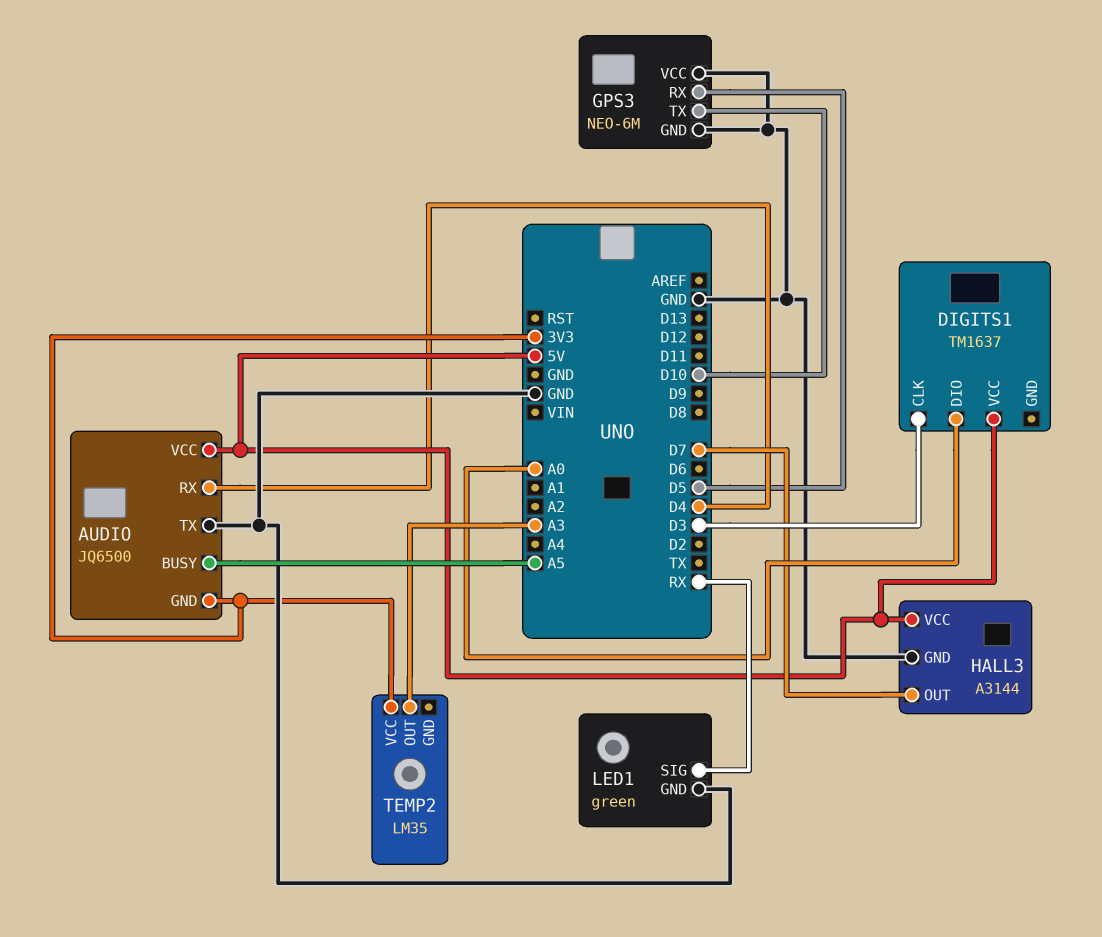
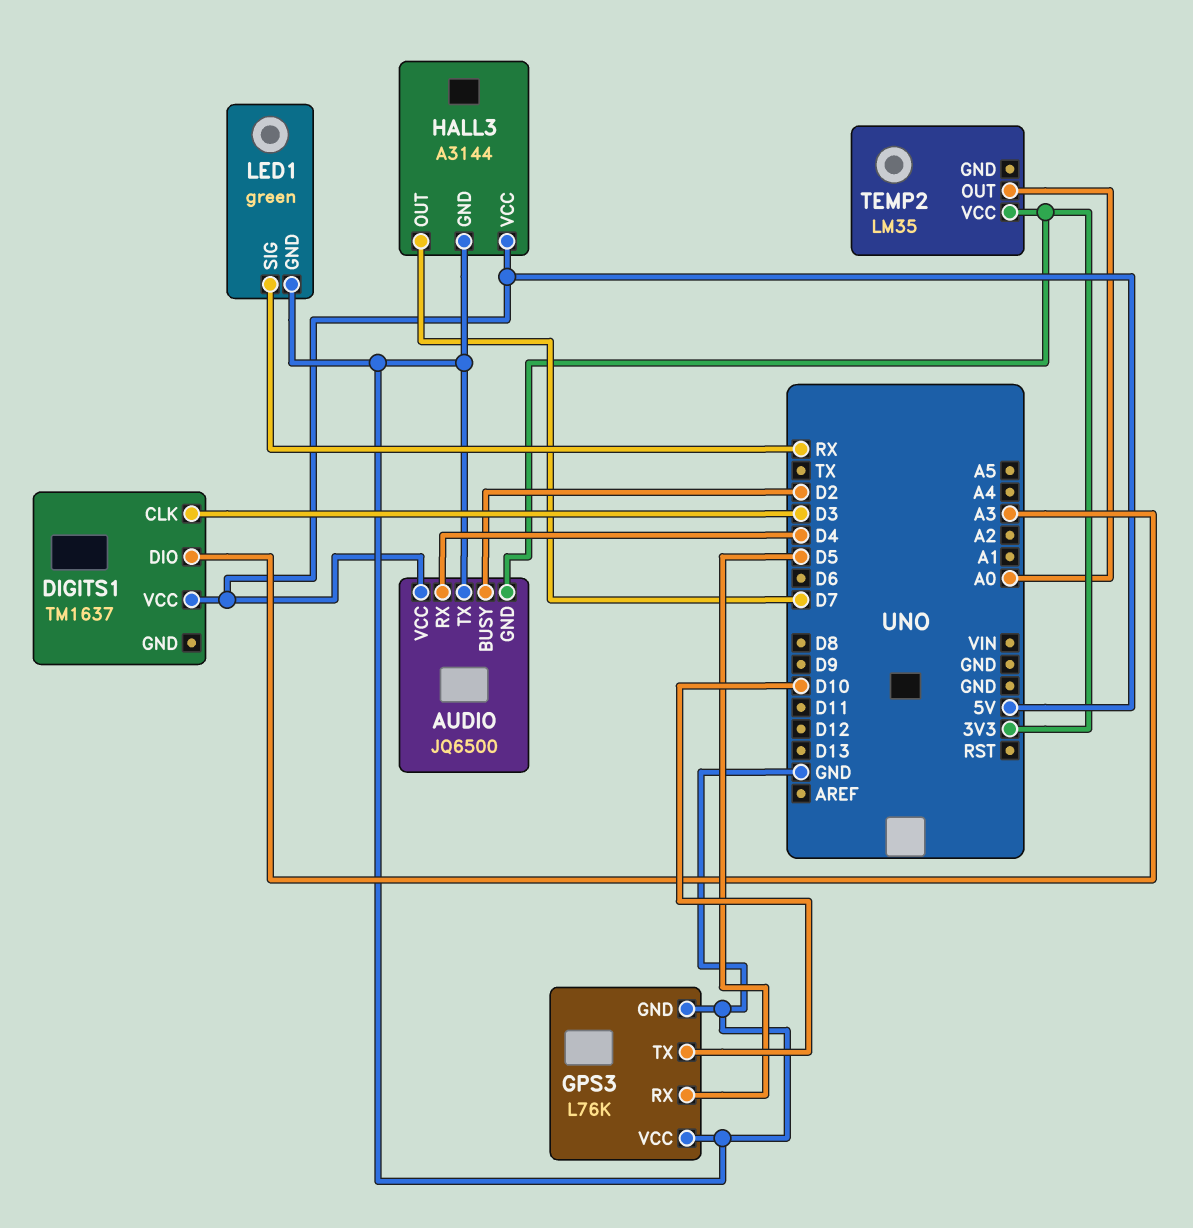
AUDIO pin BUSY: A5 -> D2
DIGITS1 pin DIO: A0 -> A3
GPS3: NEO-6M -> L76K
TEMP2 pin OUT: A3 -> A0

